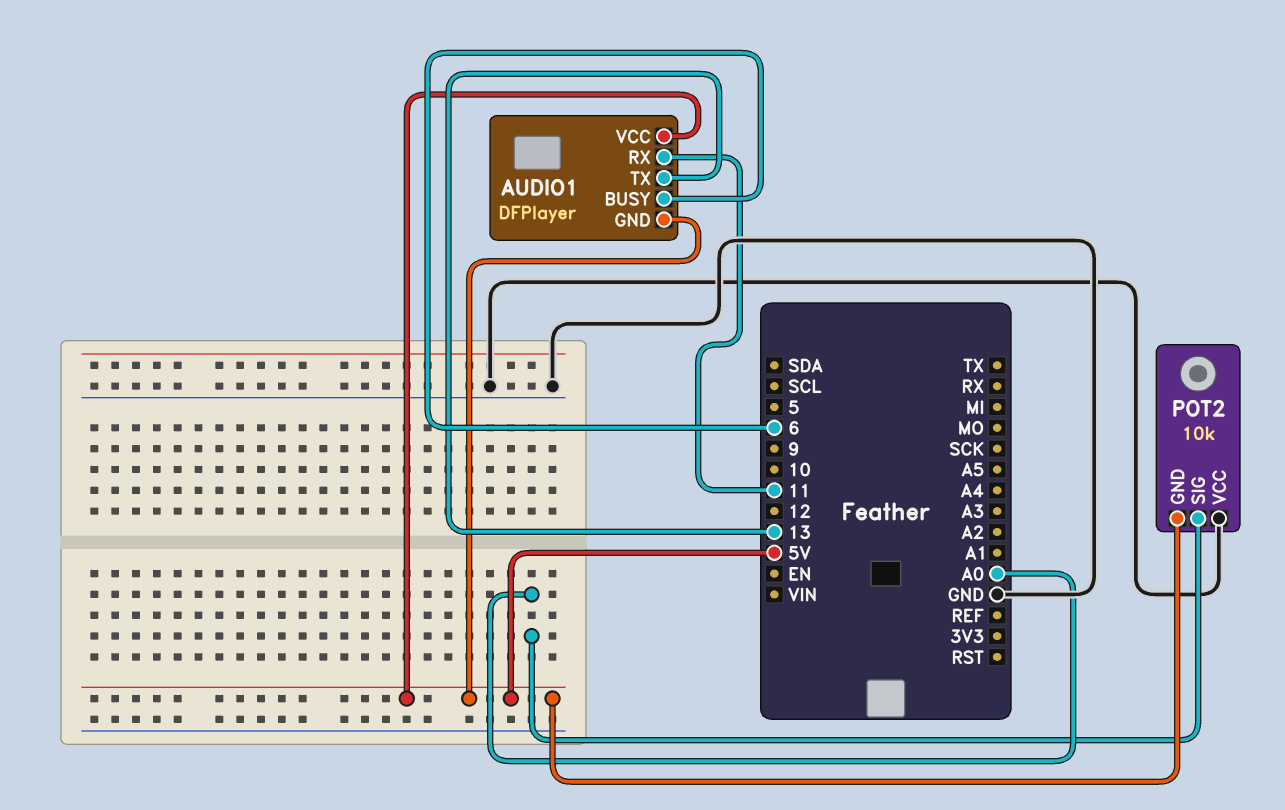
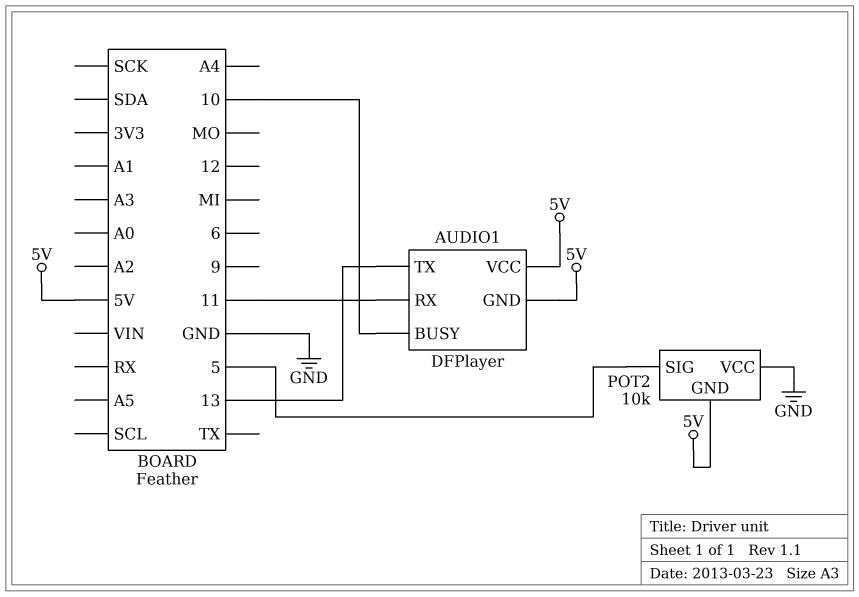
AUDIO1 pin BUSY: 6 -> 10
POT2 pin SIG: A0 -> 5

